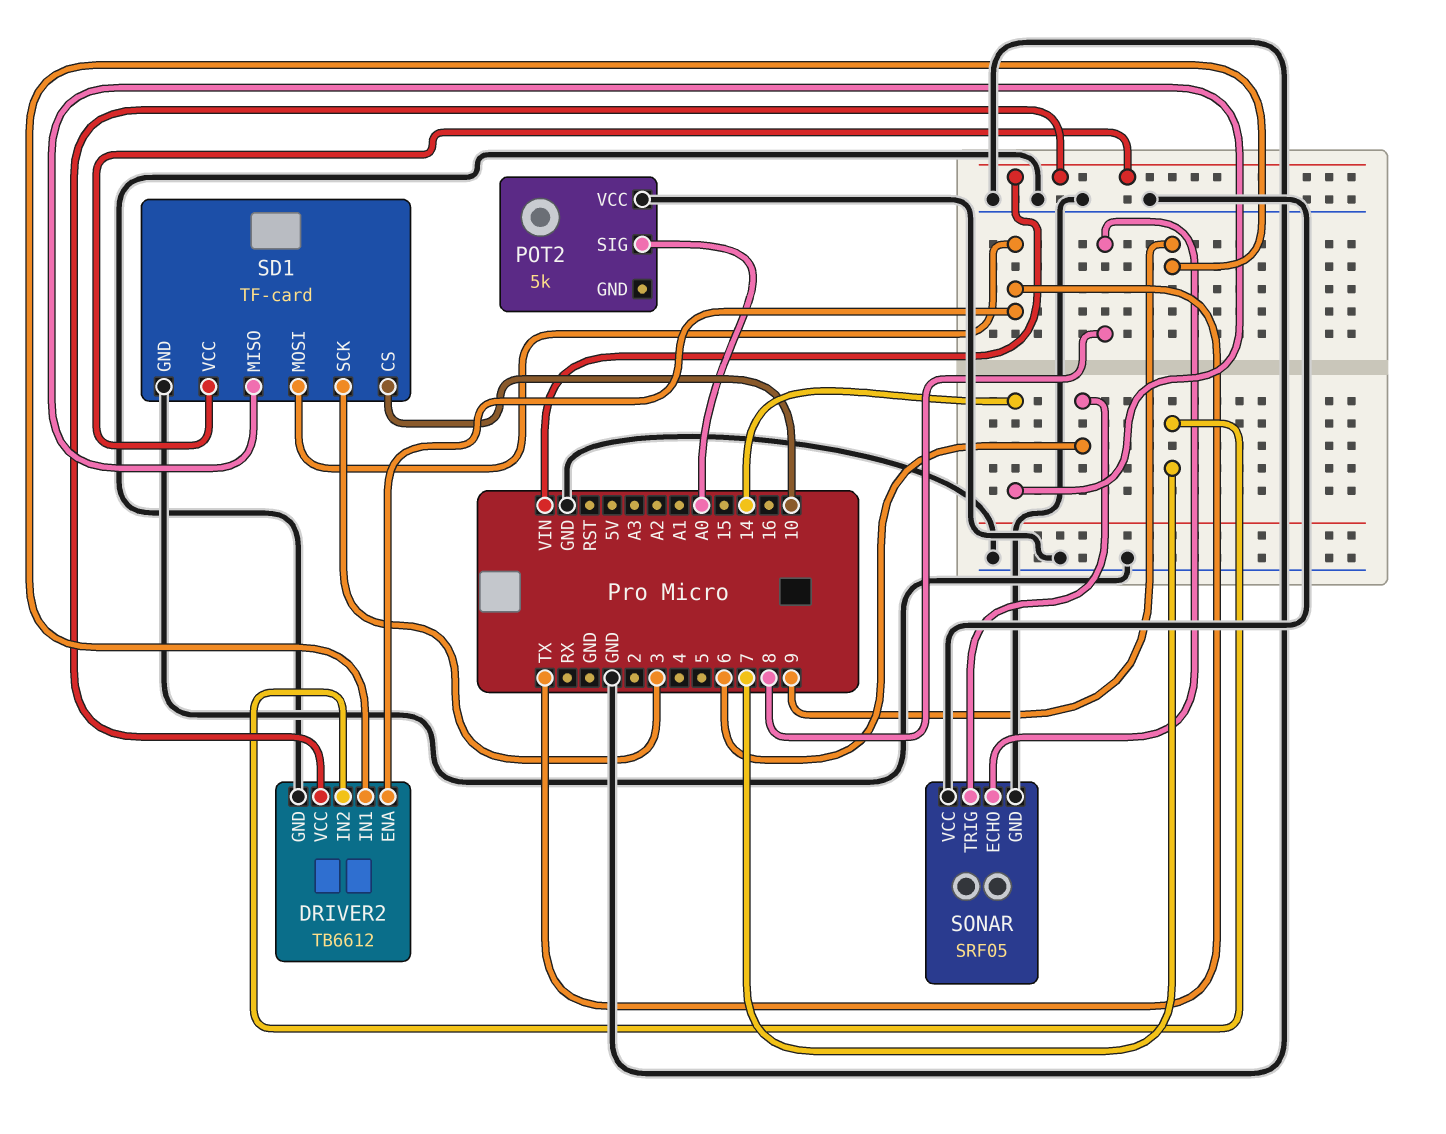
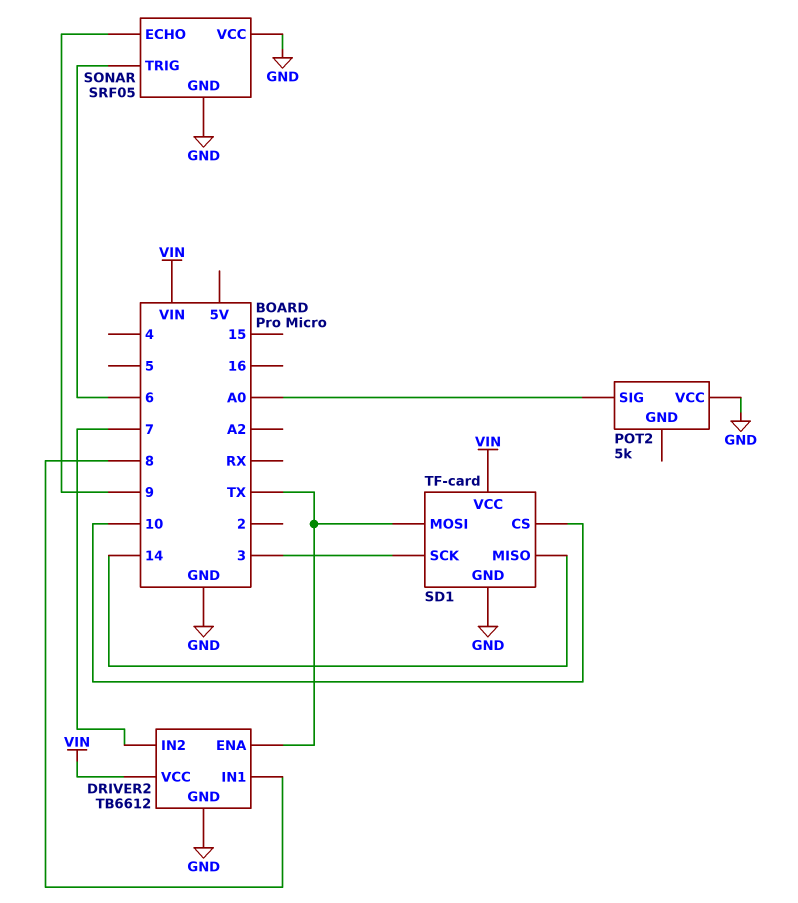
DRIVER2 pin IN1: 9 -> 8
SONAR pin ECHO: 8 -> 9

